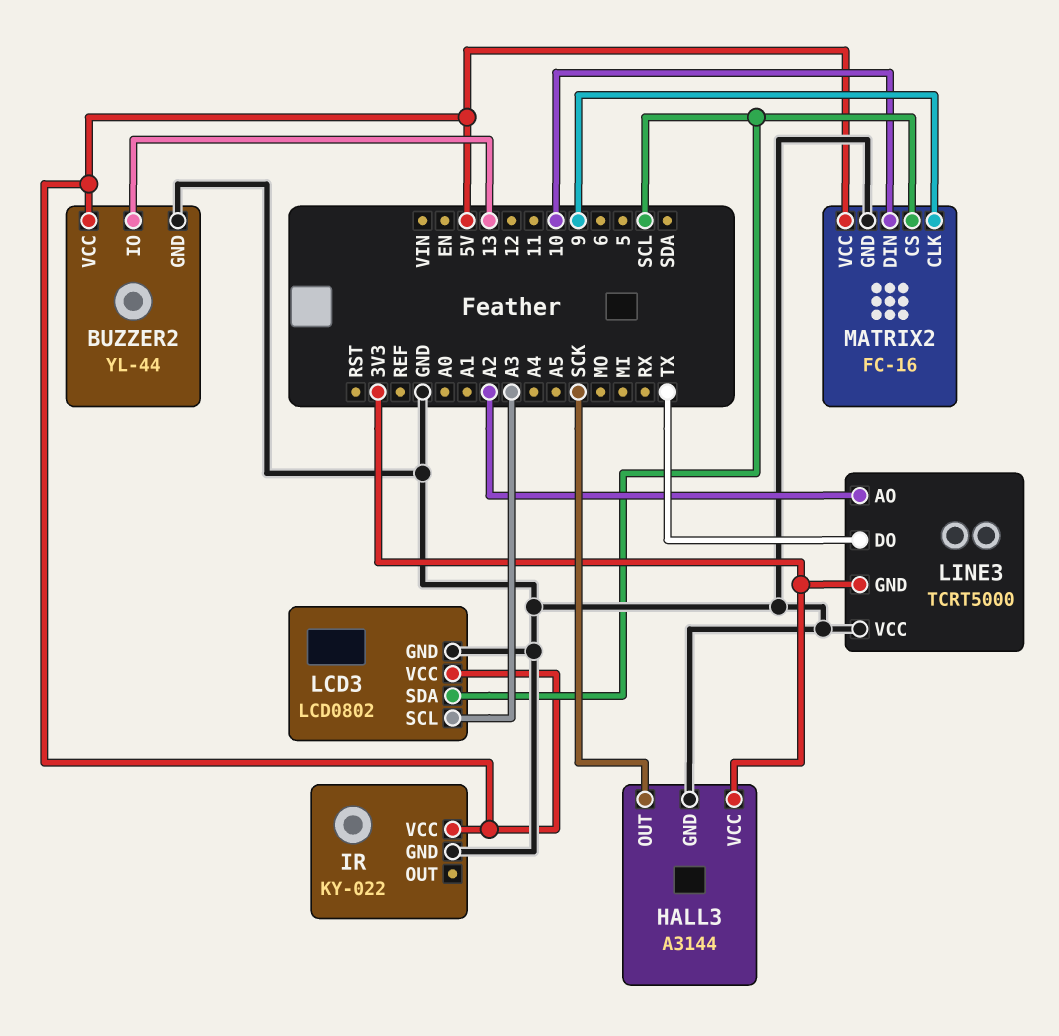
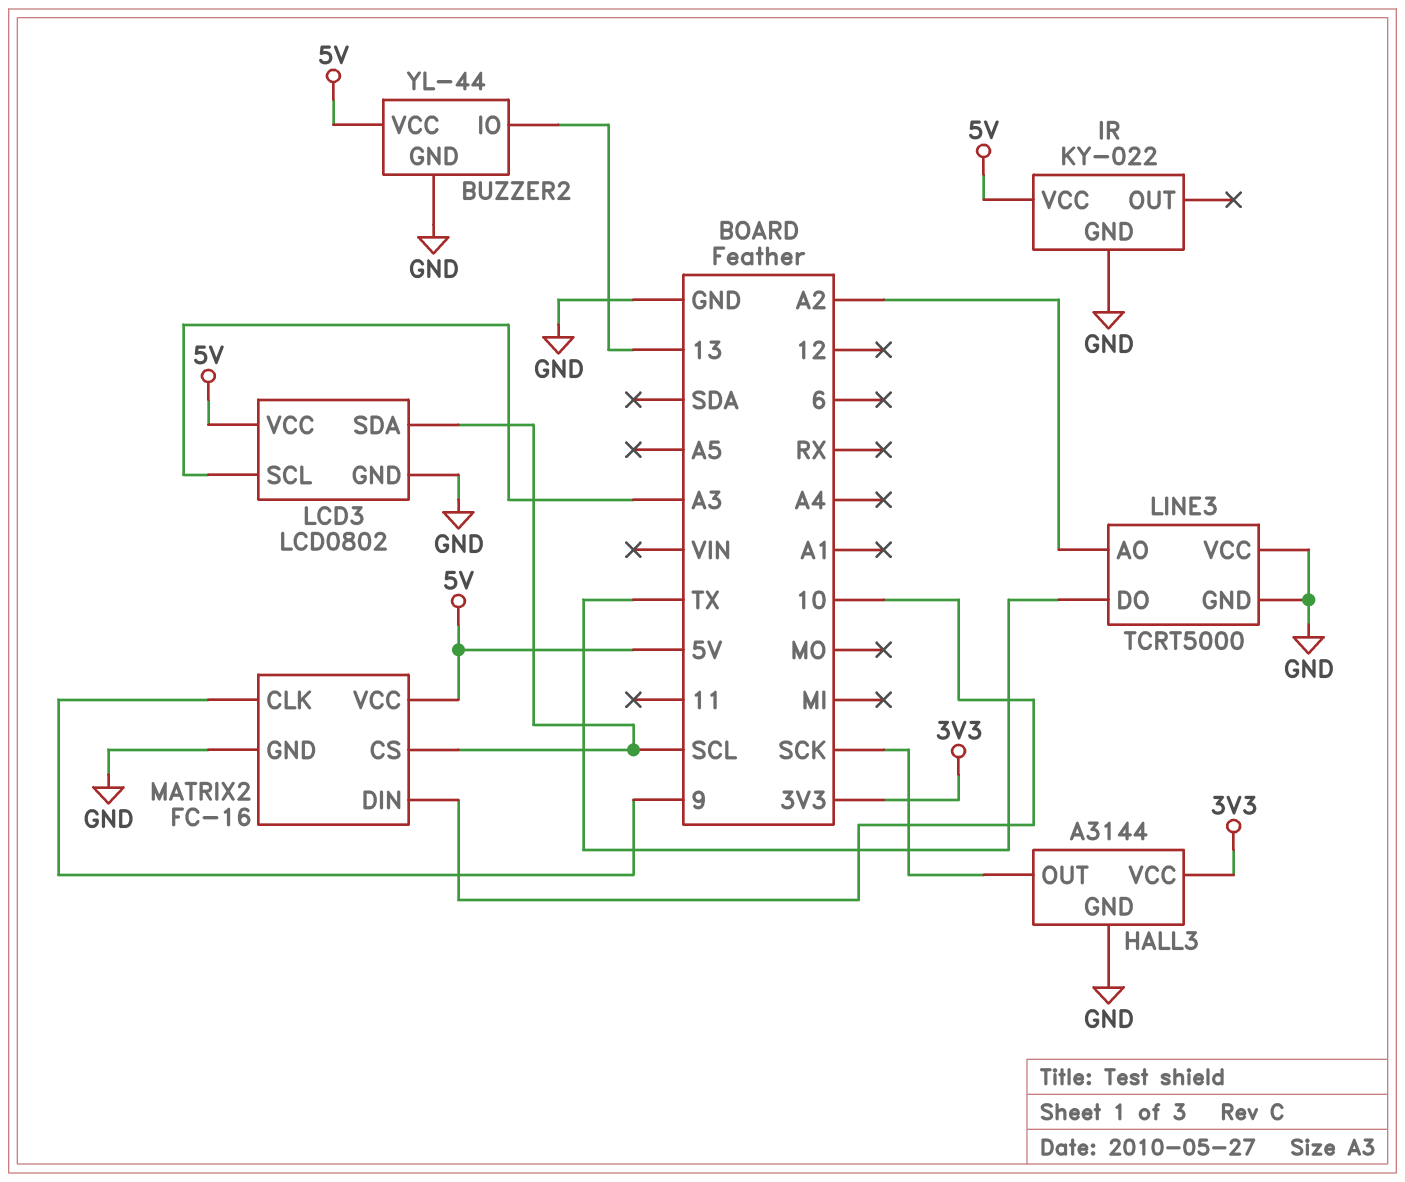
LINE3 pin GND: 3V3 -> GND

